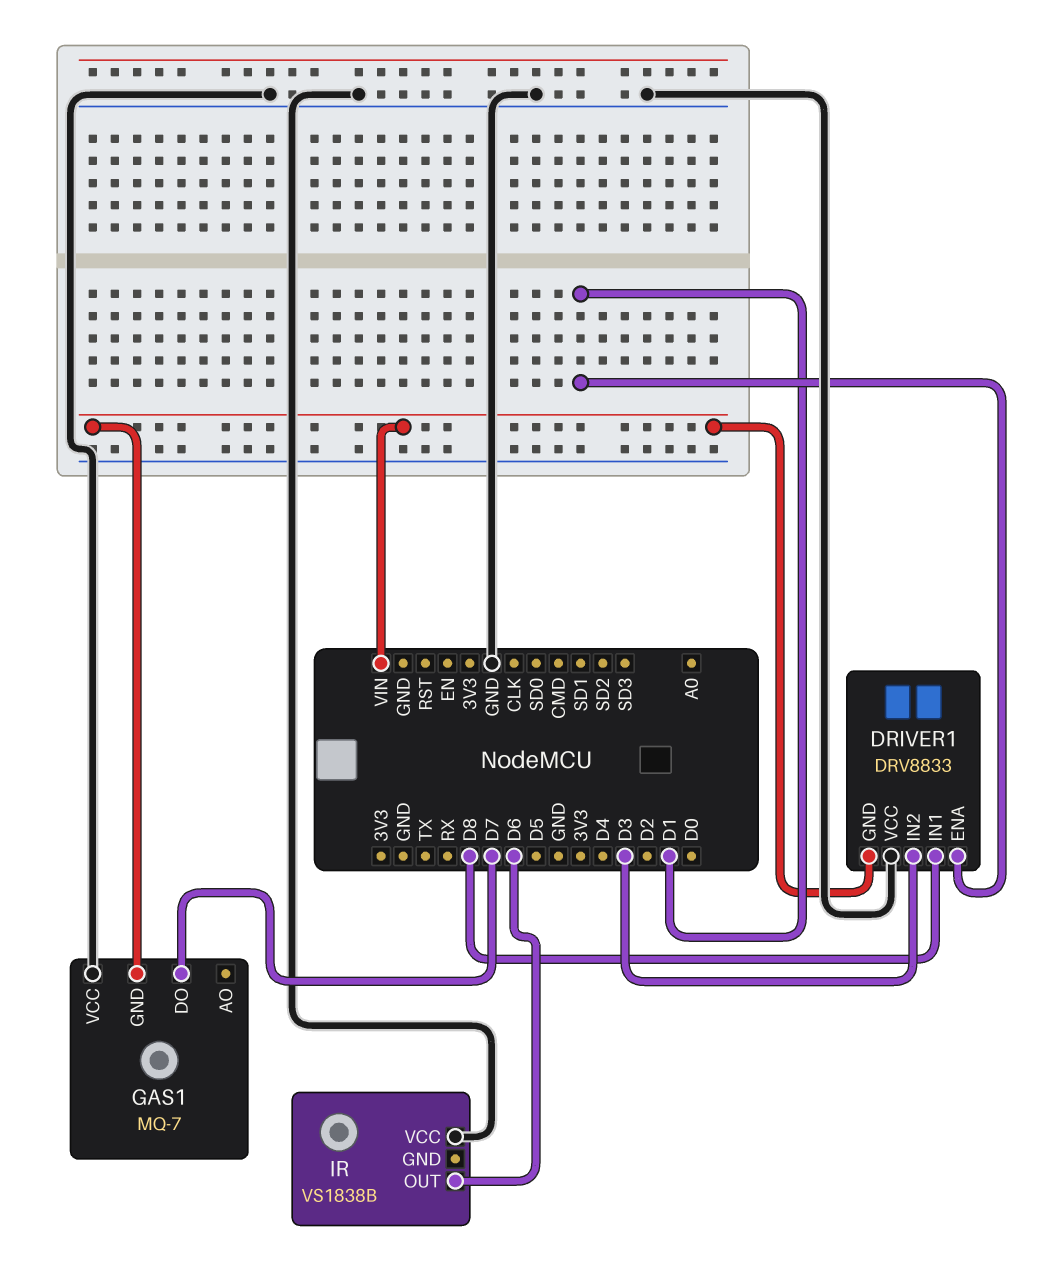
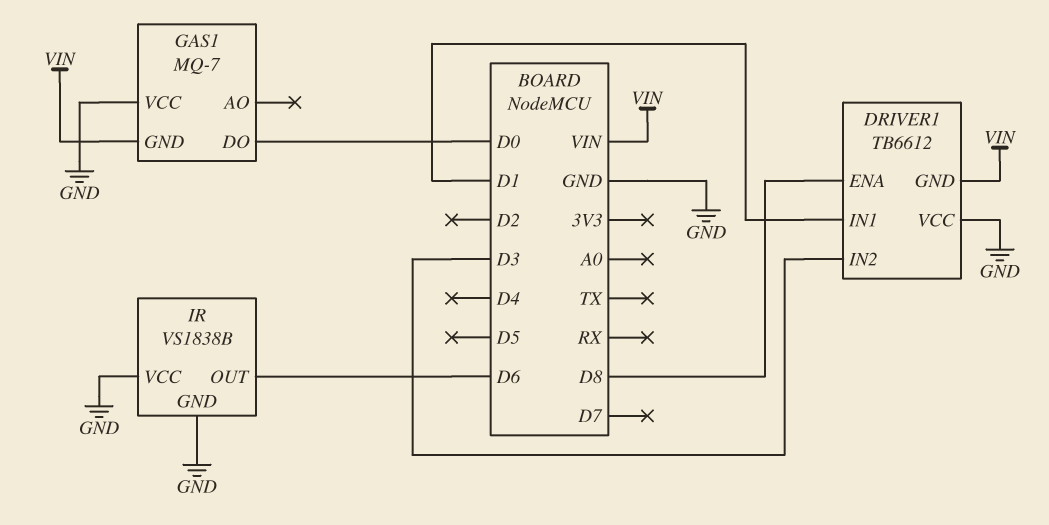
DRIVER1: DRV8833 -> TB6612
DRIVER1 pin ENA: D1 -> D8
DRIVER1 pin IN1: D8 -> D1
GAS1 pin DO: D7 -> D0
IR pin GND: none -> GND

